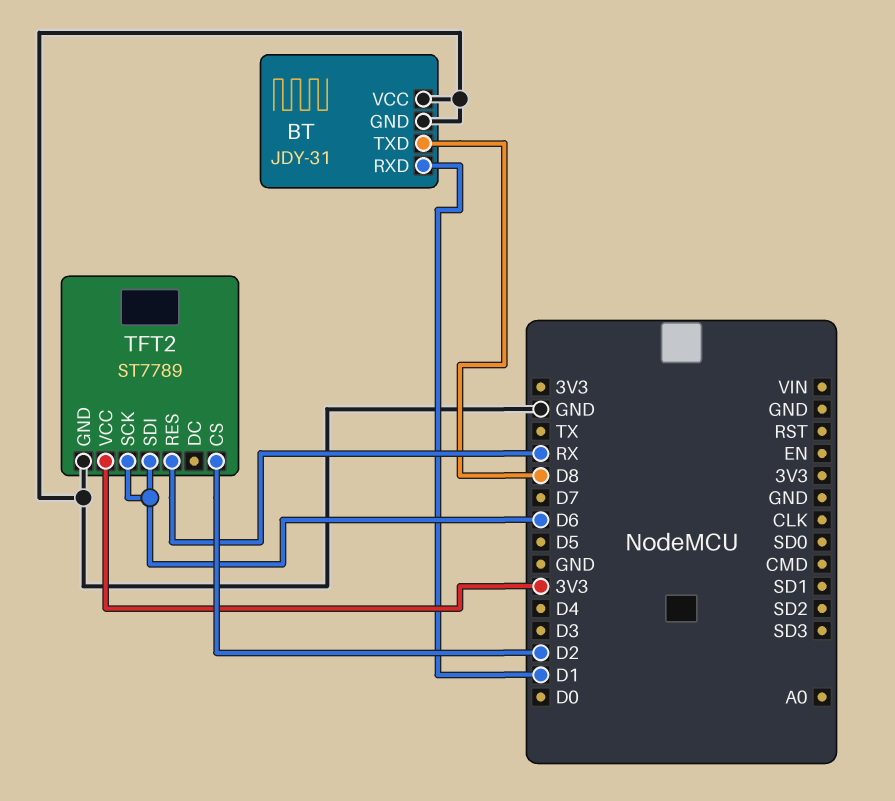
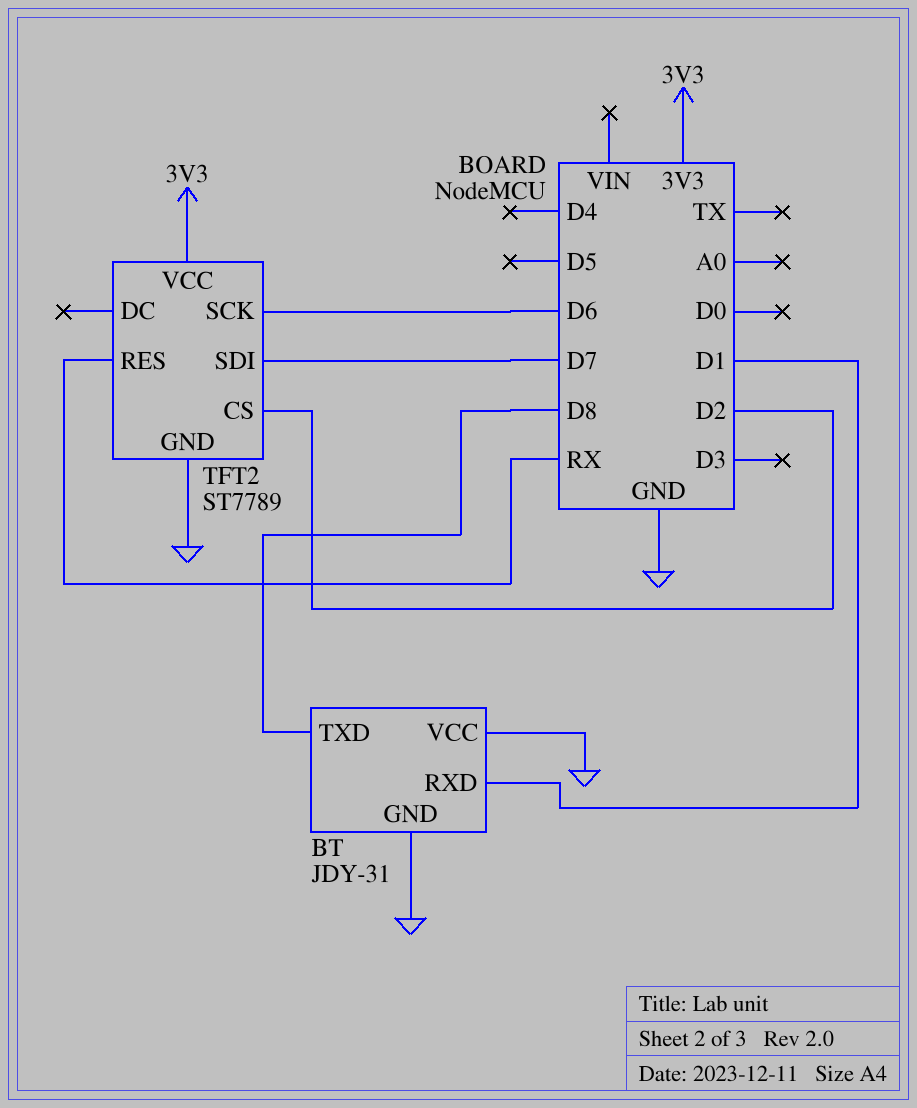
TFT2 pin SDI: D6 -> D7

